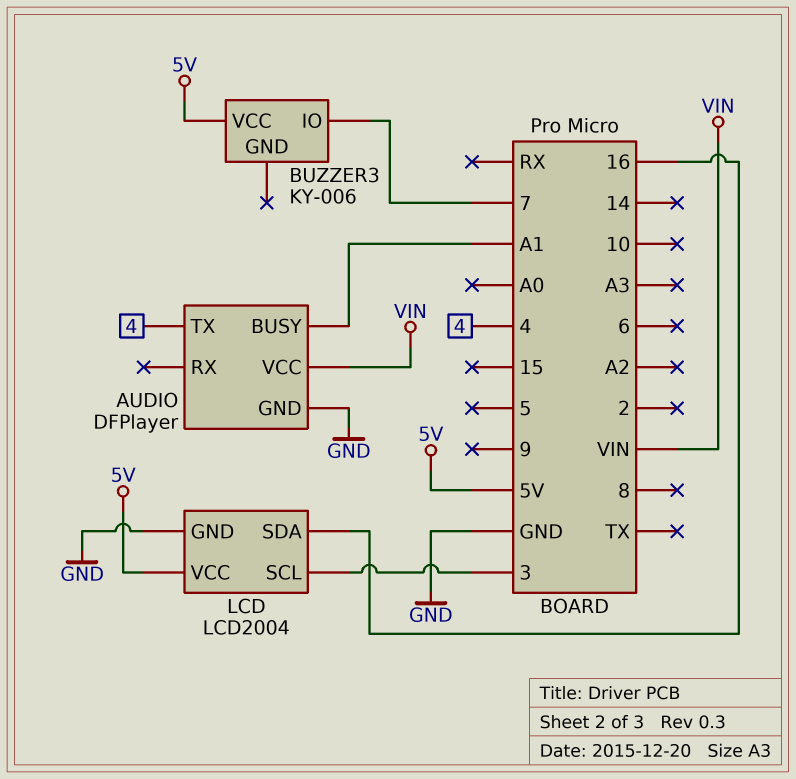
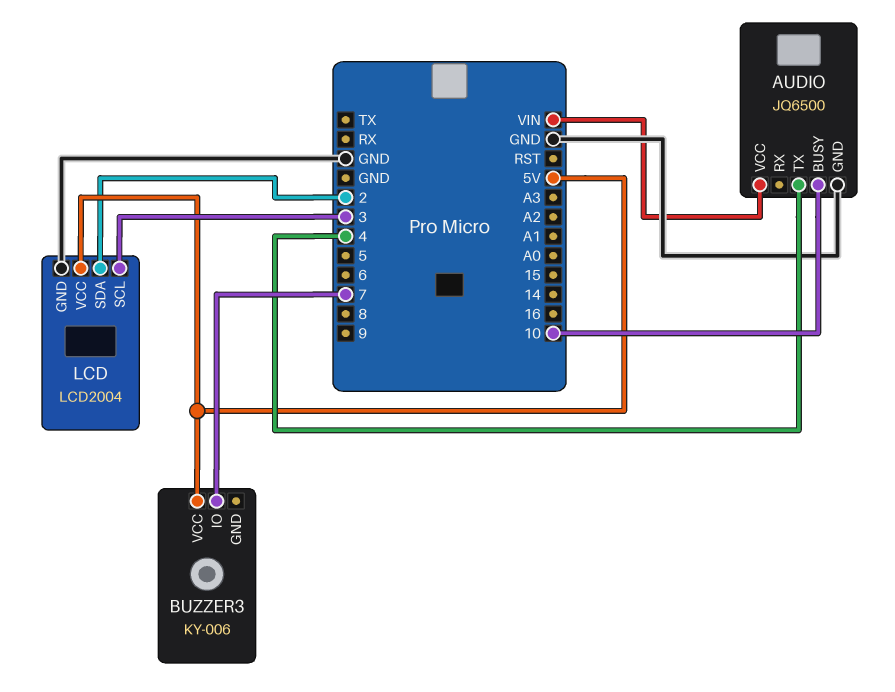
AUDIO: DFPlayer -> JQ6500
AUDIO pin BUSY: A1 -> 10
LCD pin SDA: 16 -> 2

